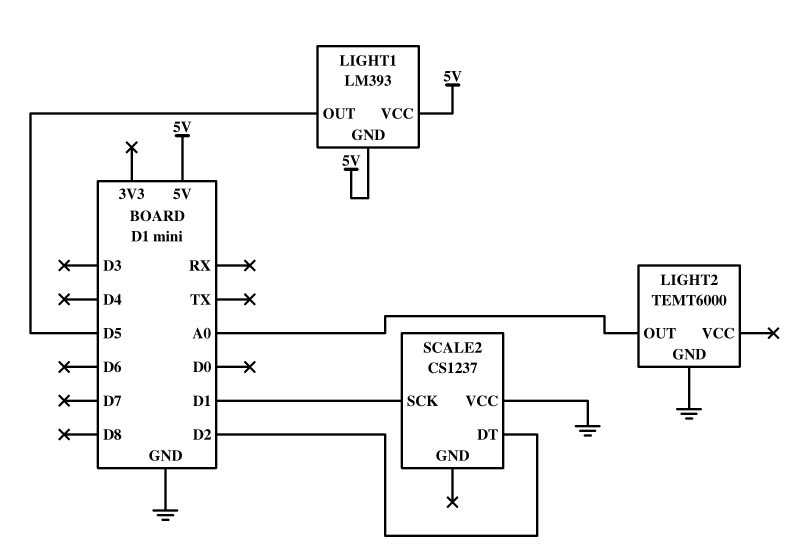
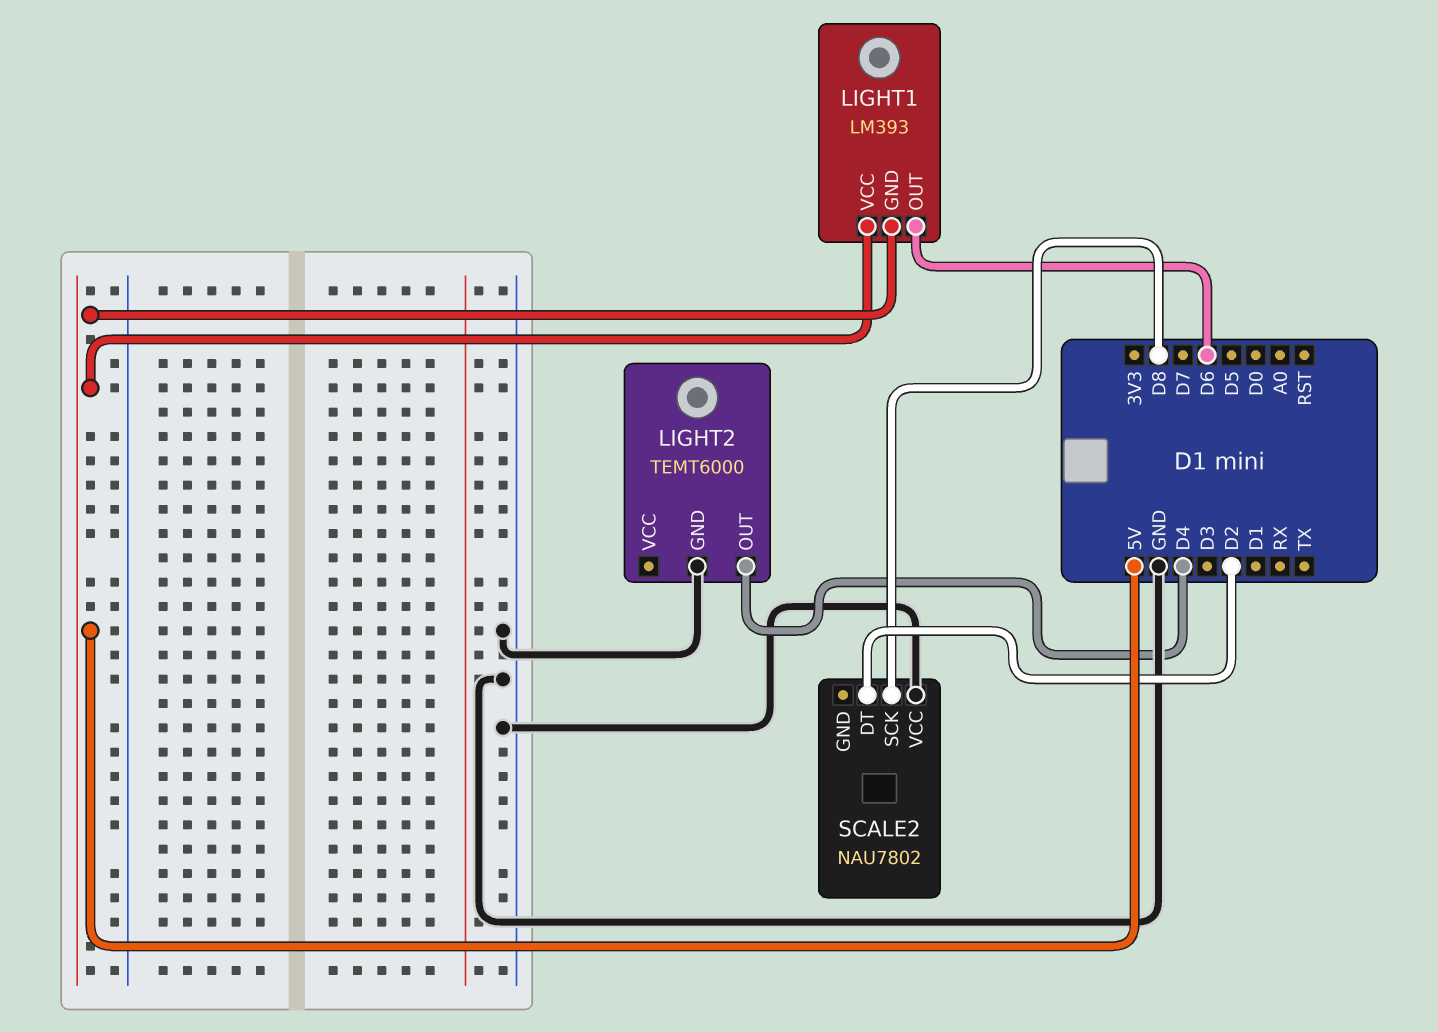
LIGHT1 pin OUT: D5 -> D6
LIGHT2 pin OUT: A0 -> D4
SCALE2: CS1237 -> NAU7802
SCALE2 pin SCK: D1 -> D8

